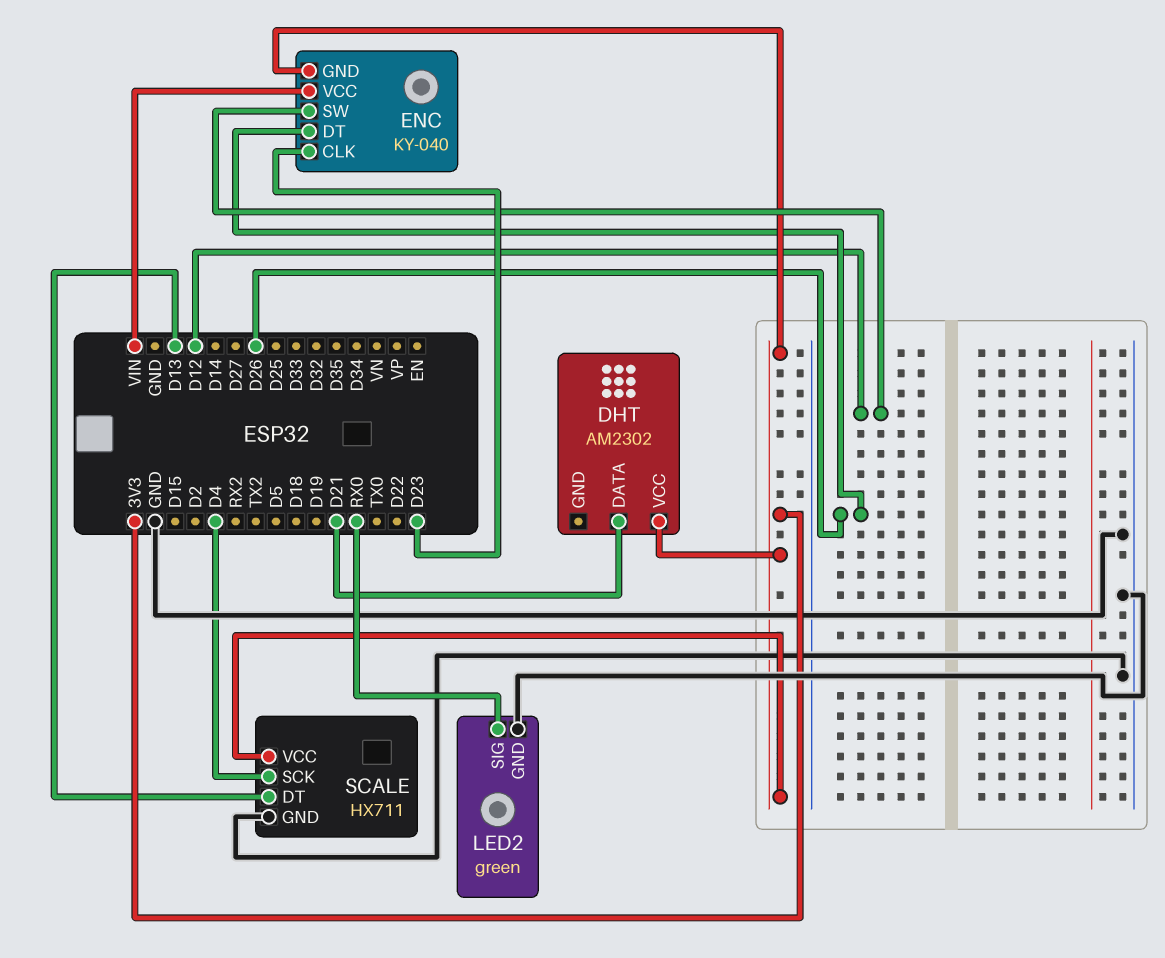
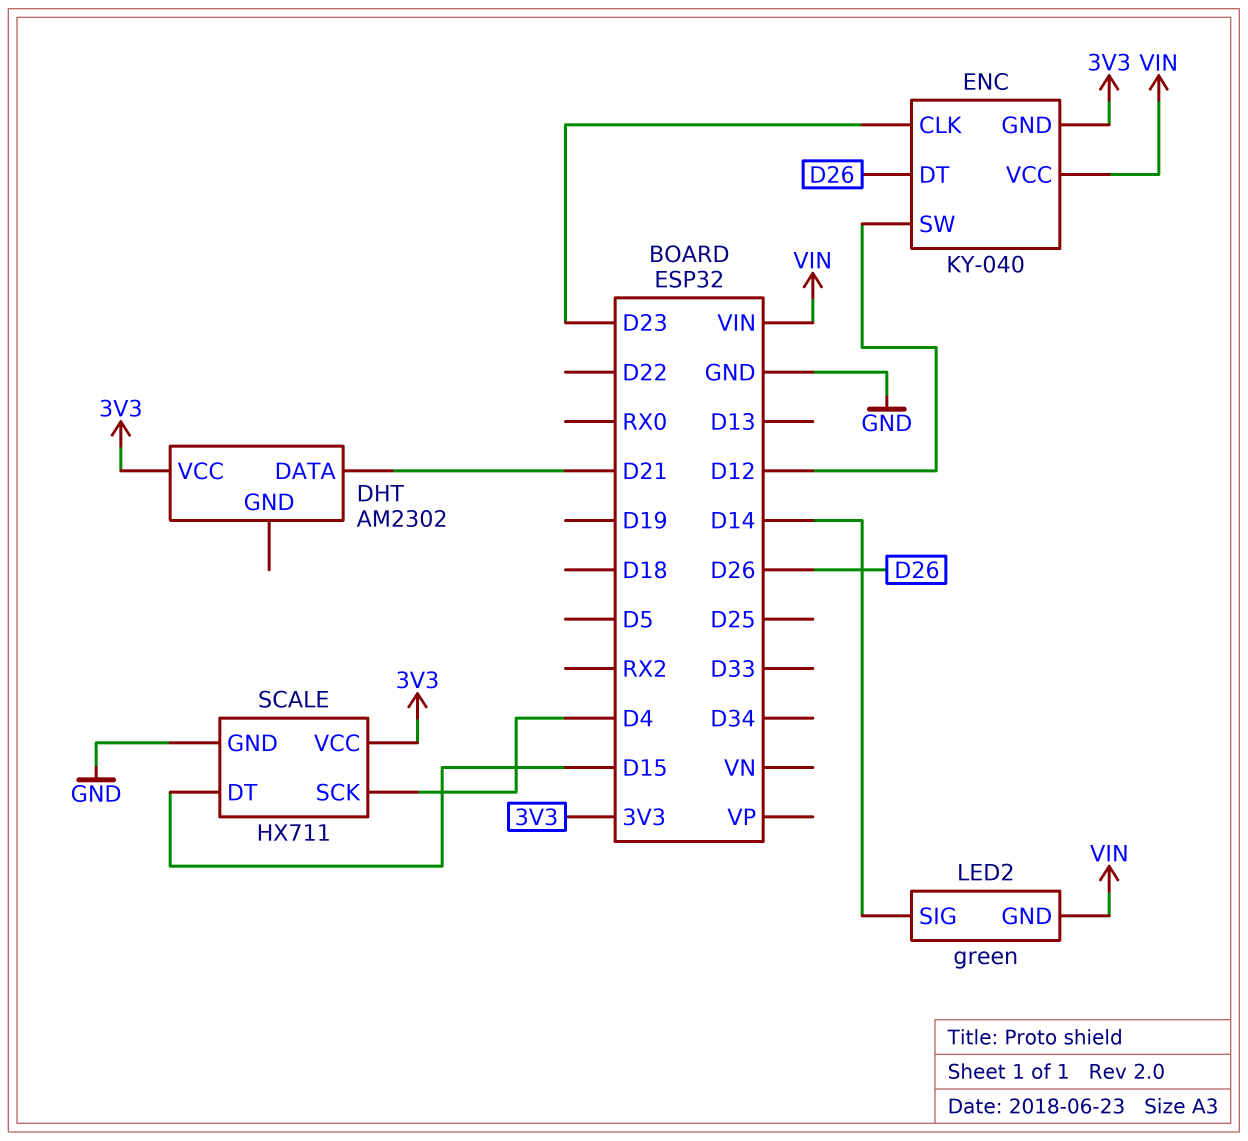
LED2 pin GND: GND -> VIN
LED2 pin SIG: RX0 -> D14
SCALE pin DT: D13 -> D15

